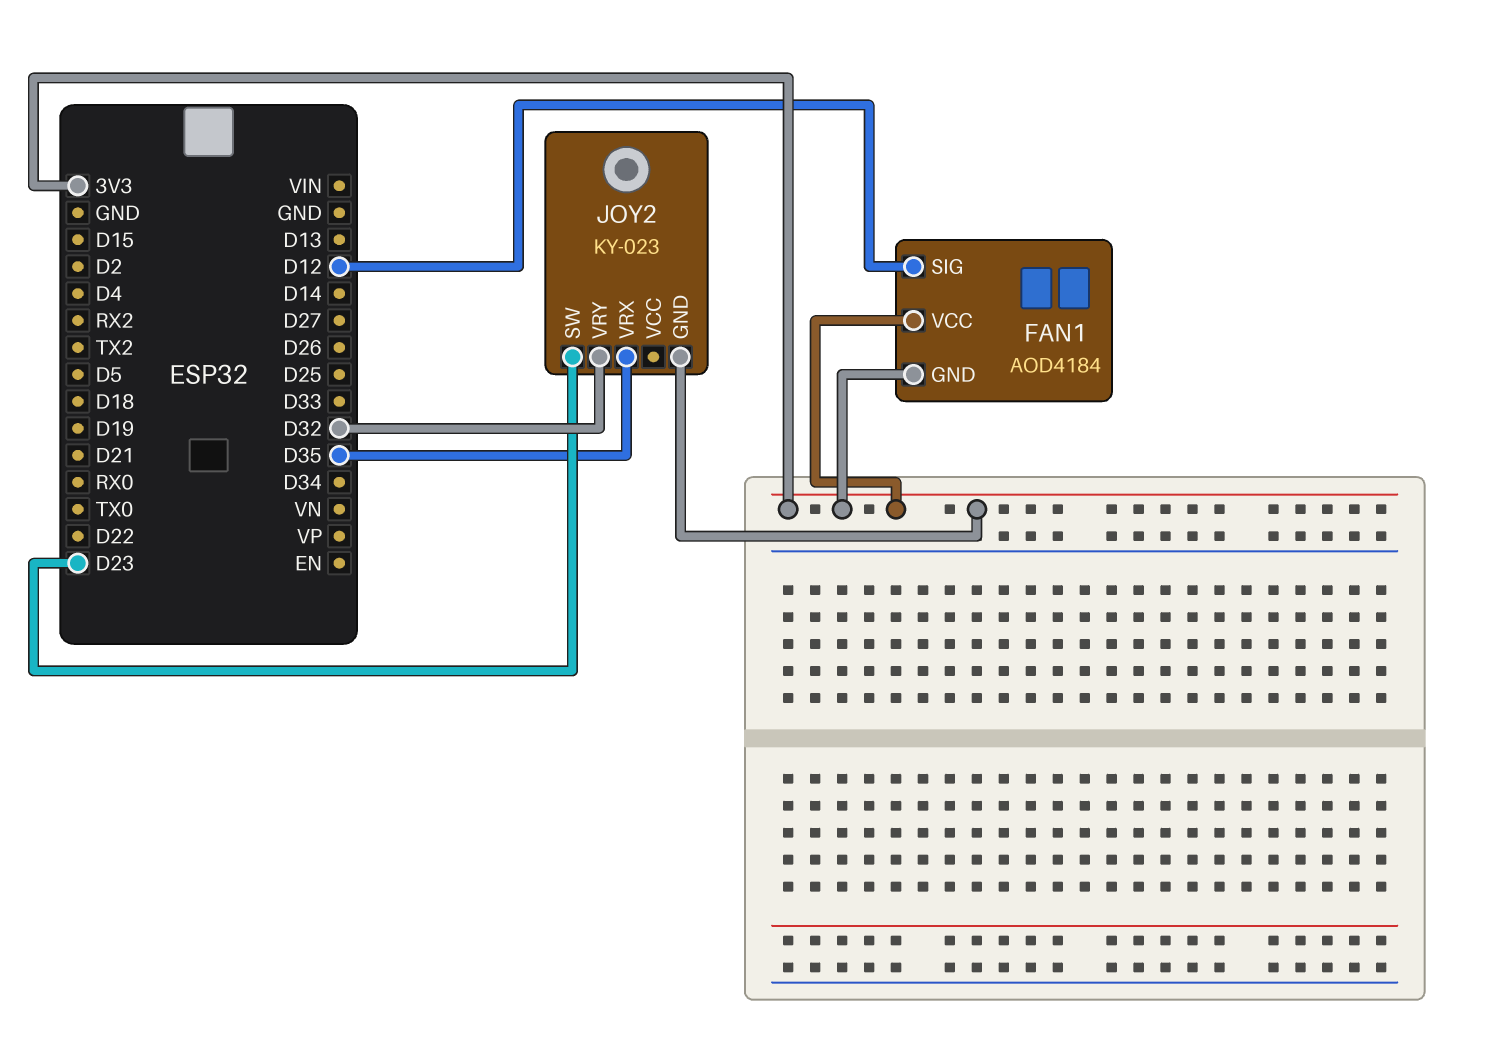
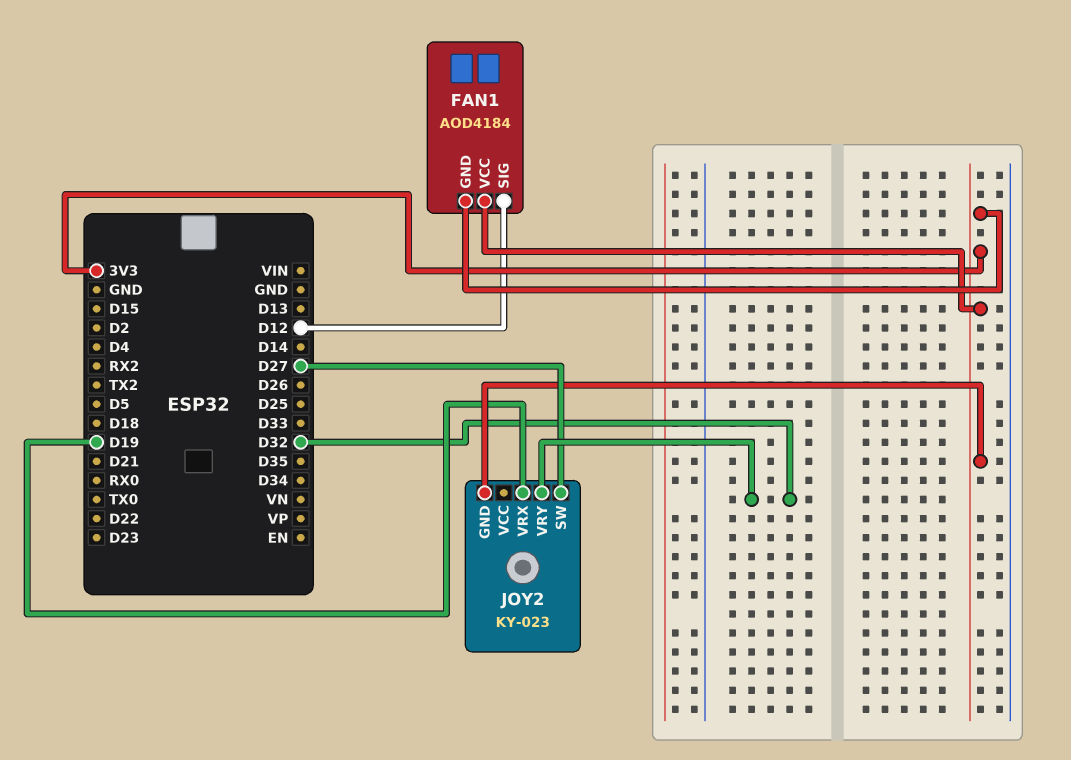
JOY2 pin SW: D23 -> D27
JOY2 pin VRX: D35 -> D19

